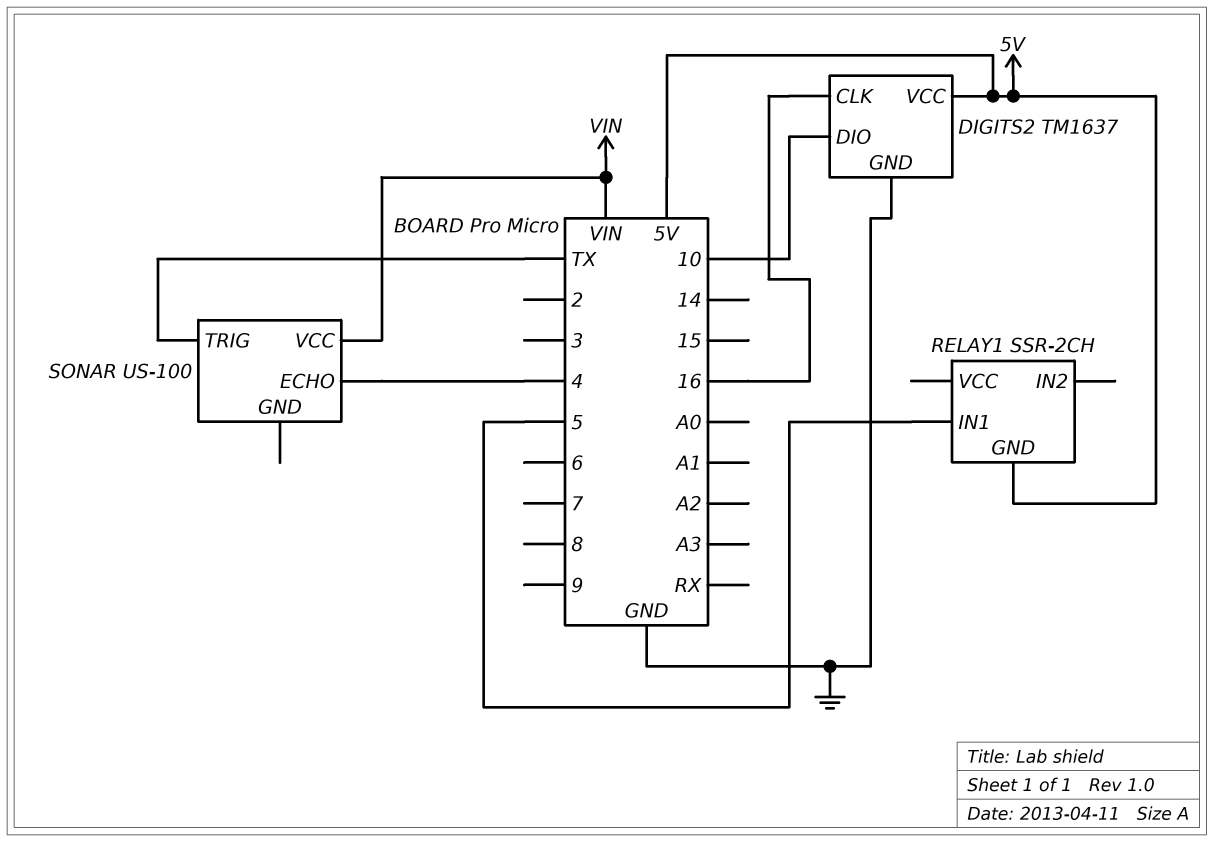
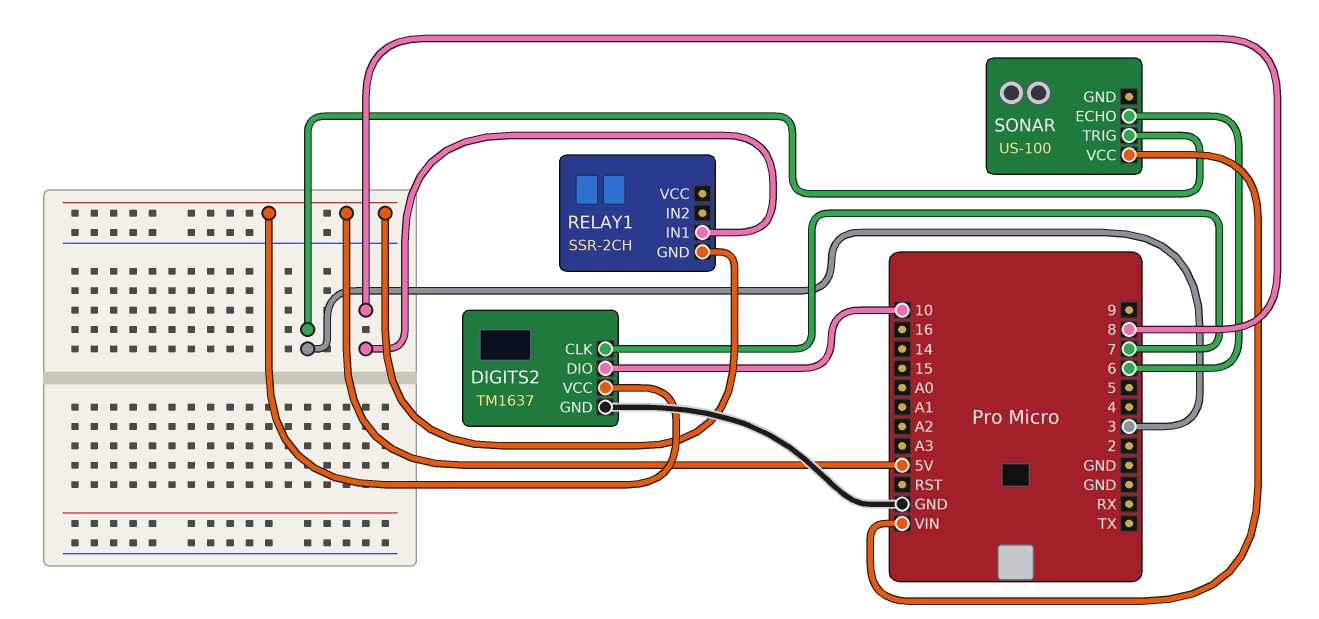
DIGITS2 pin CLK: 16 -> 7
RELAY1 pin IN1: 5 -> 8
SONAR pin ECHO: 4 -> 6
SONAR pin TRIG: TX -> 3

